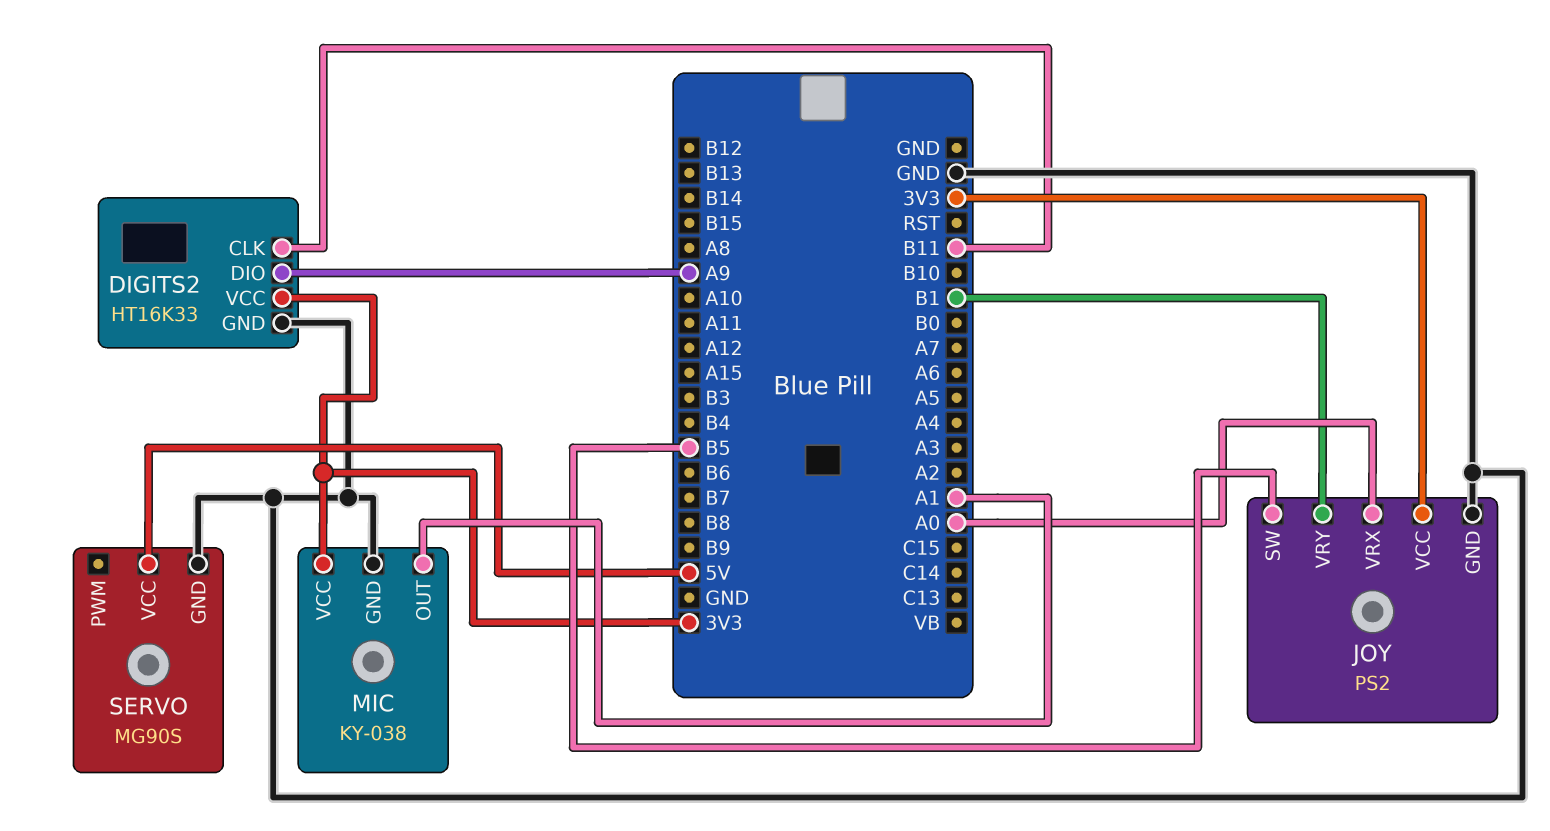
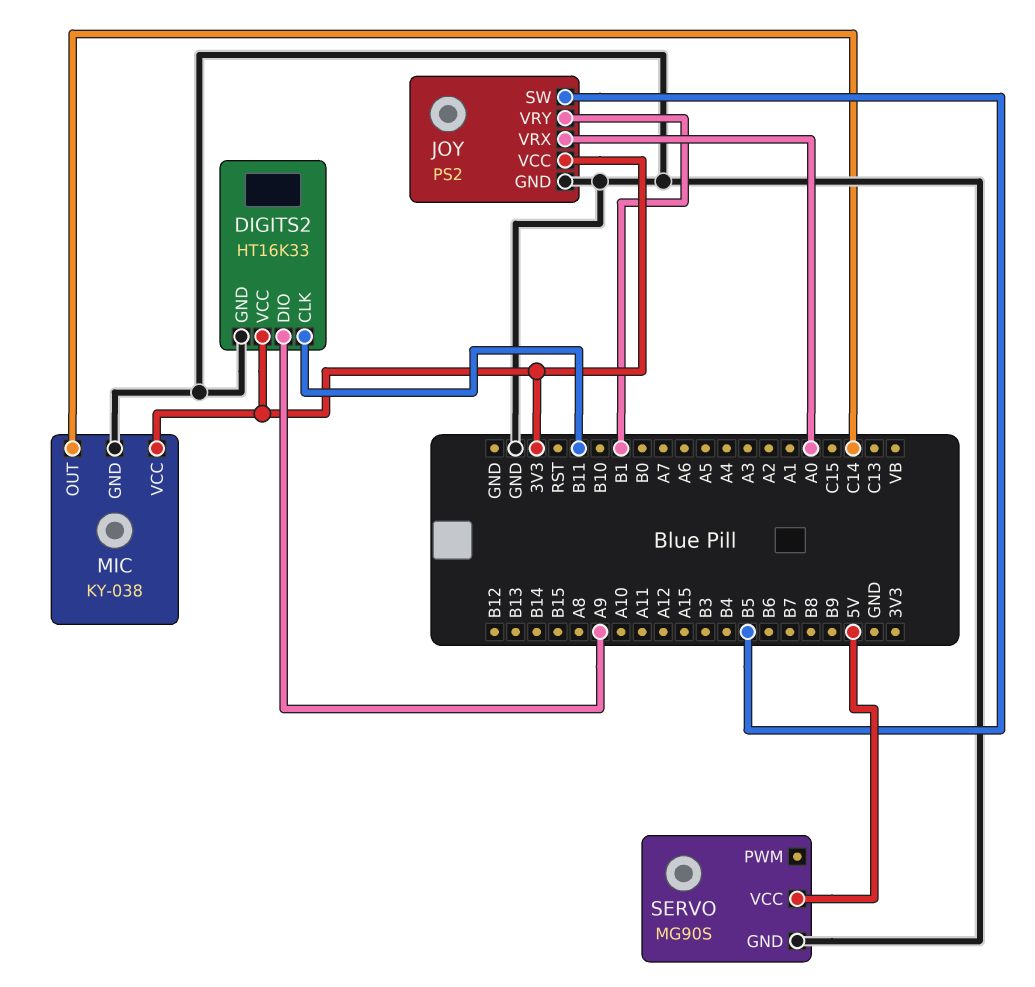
MIC pin OUT: A1 -> C14

